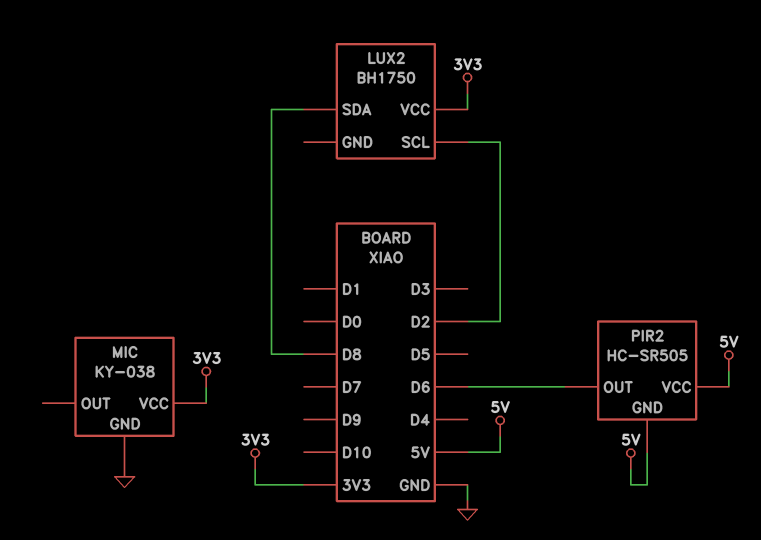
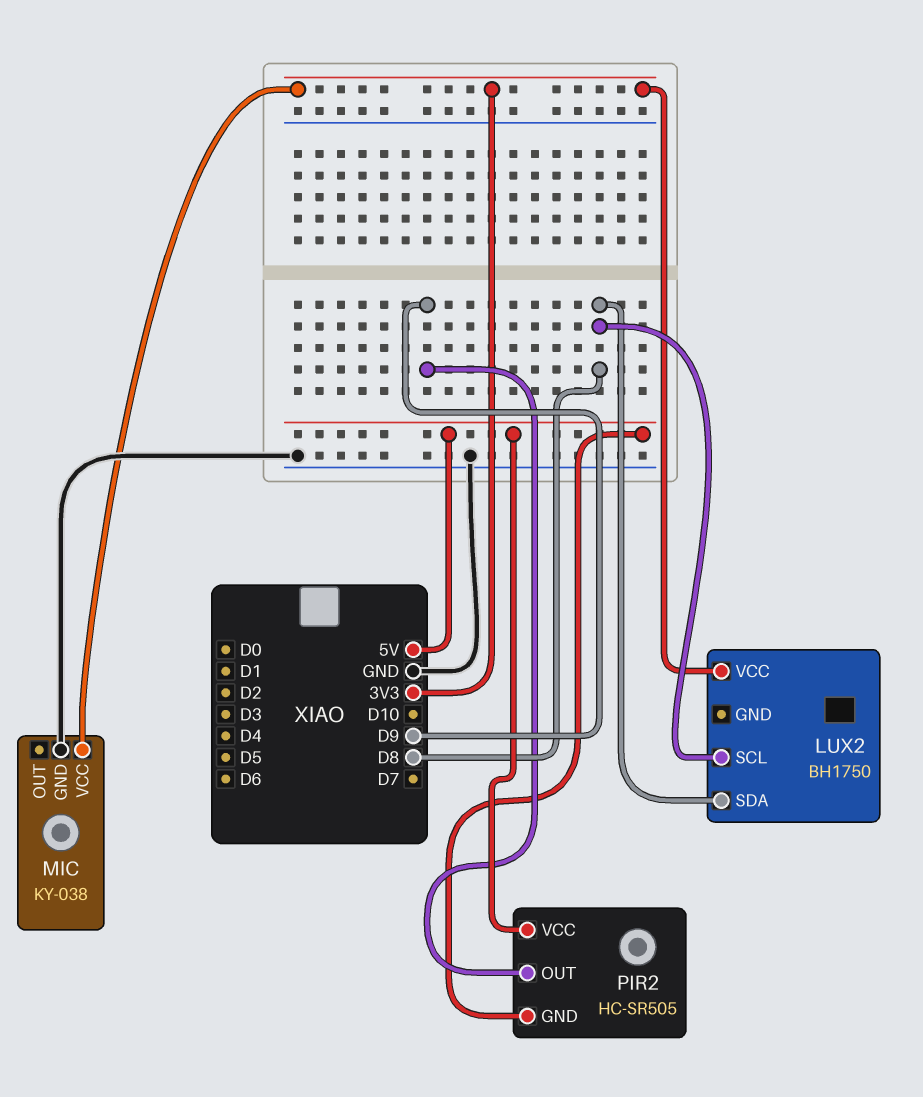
LUX2 pin SCL: D2 -> D8
PIR2 pin OUT: D6 -> D9

